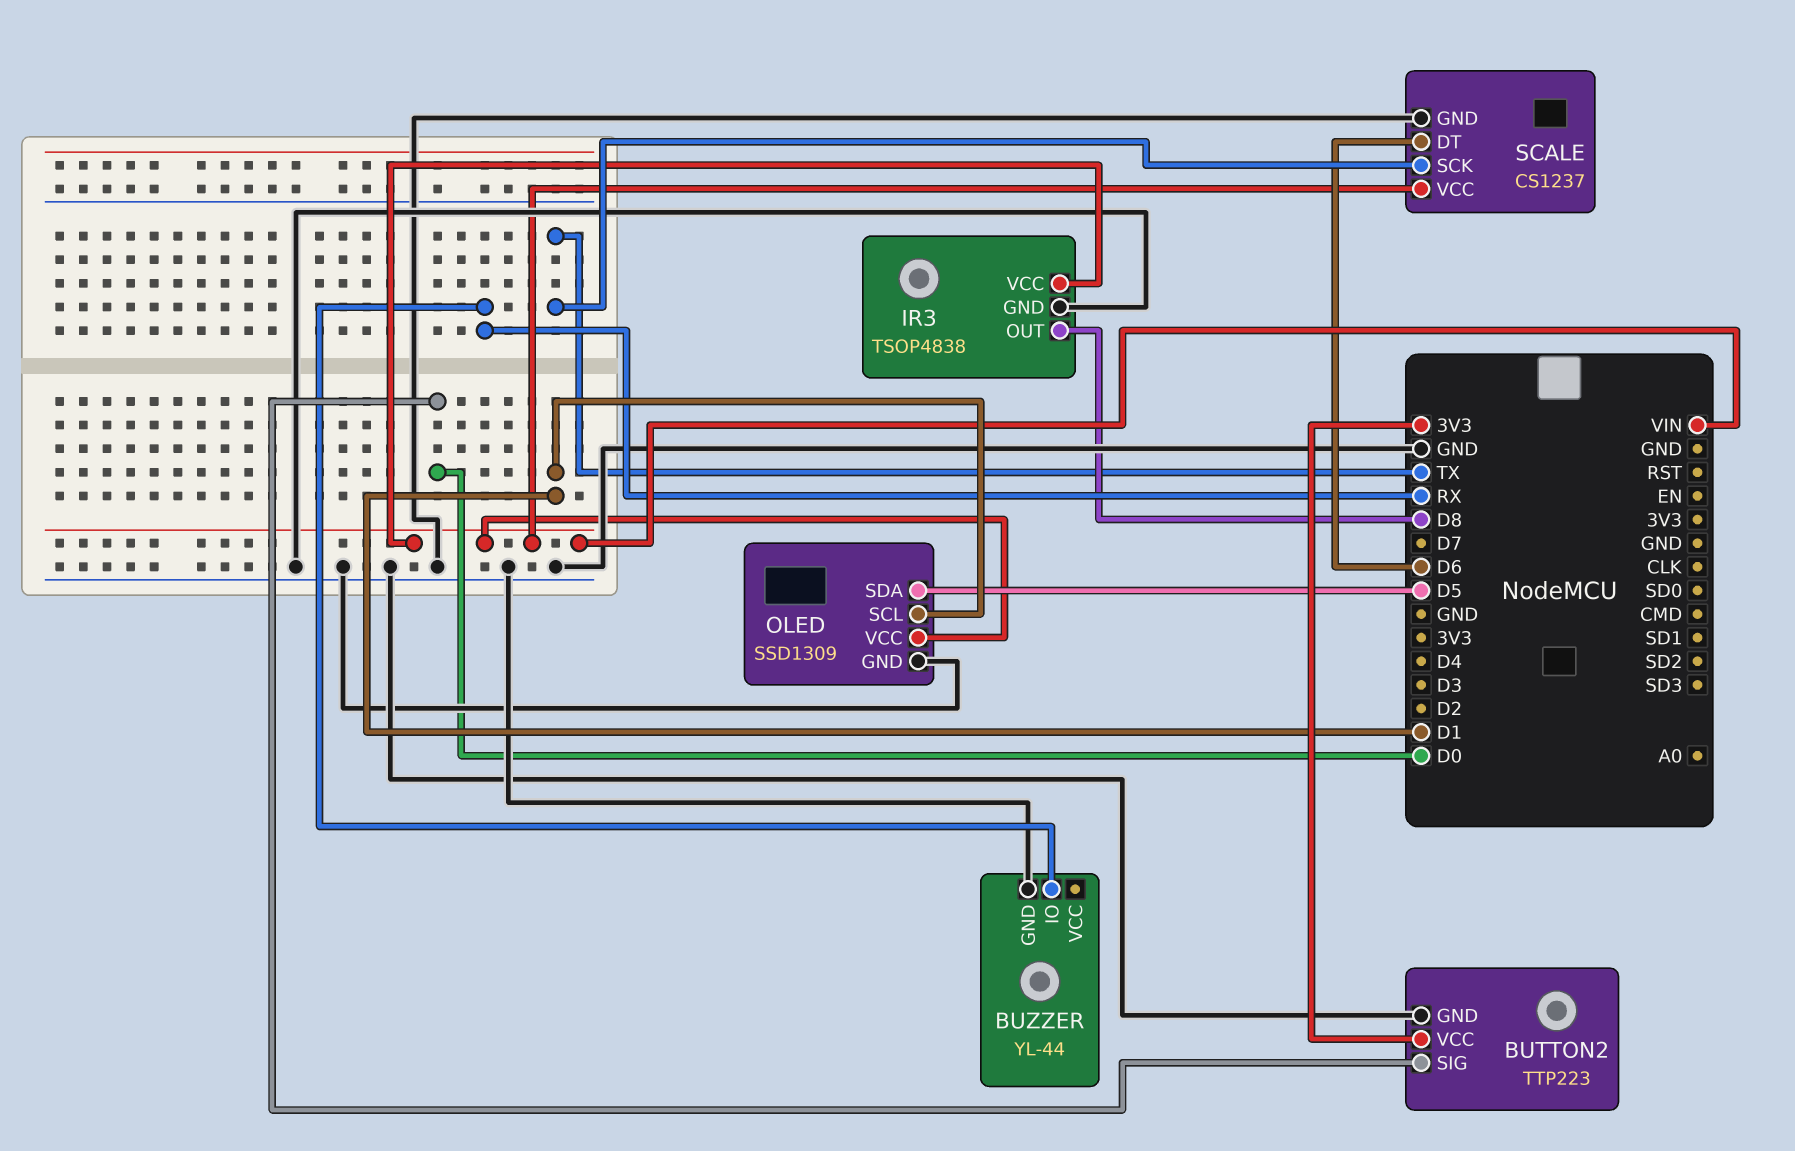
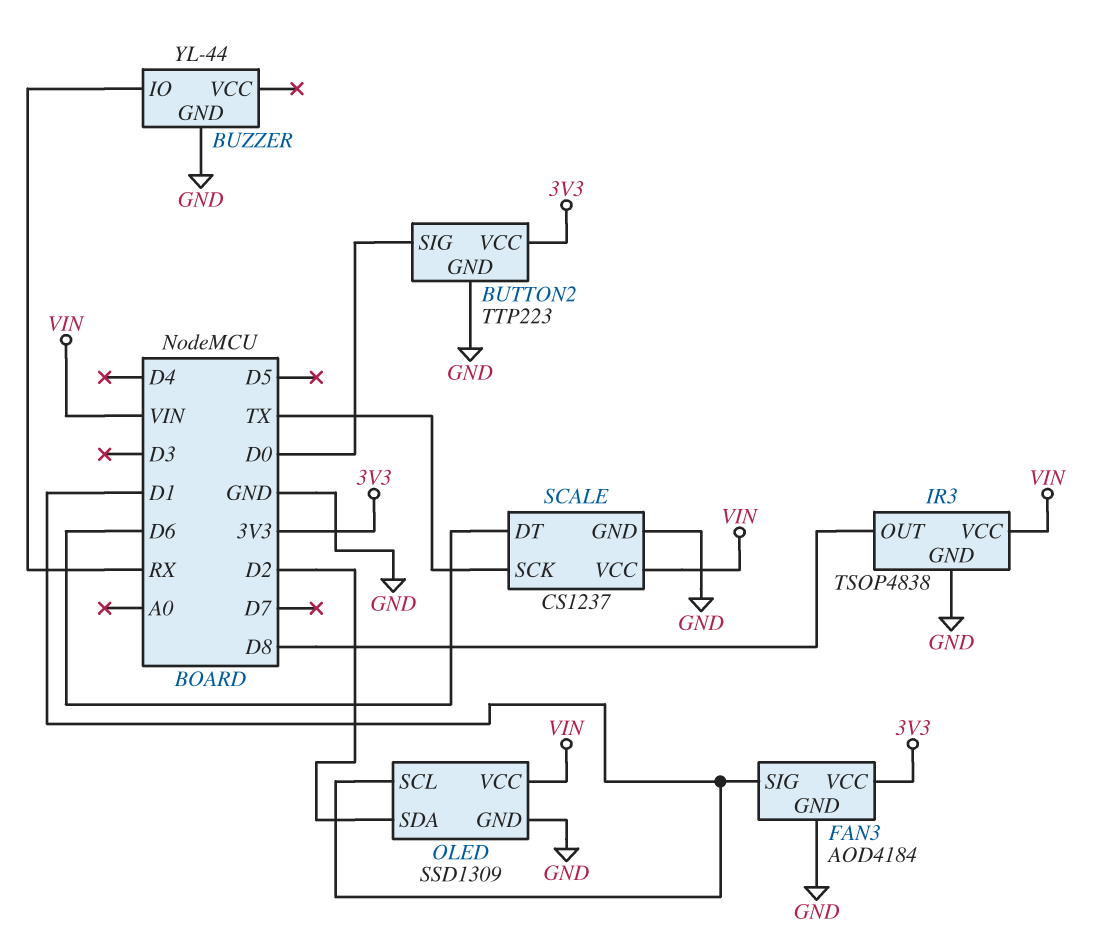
FAN3: none -> AOD4184
FAN3 pin GND: none -> GND
FAN3 pin SIG: none -> D1
FAN3 pin VCC: none -> 3V3
OLED pin SDA: D5 -> D2

